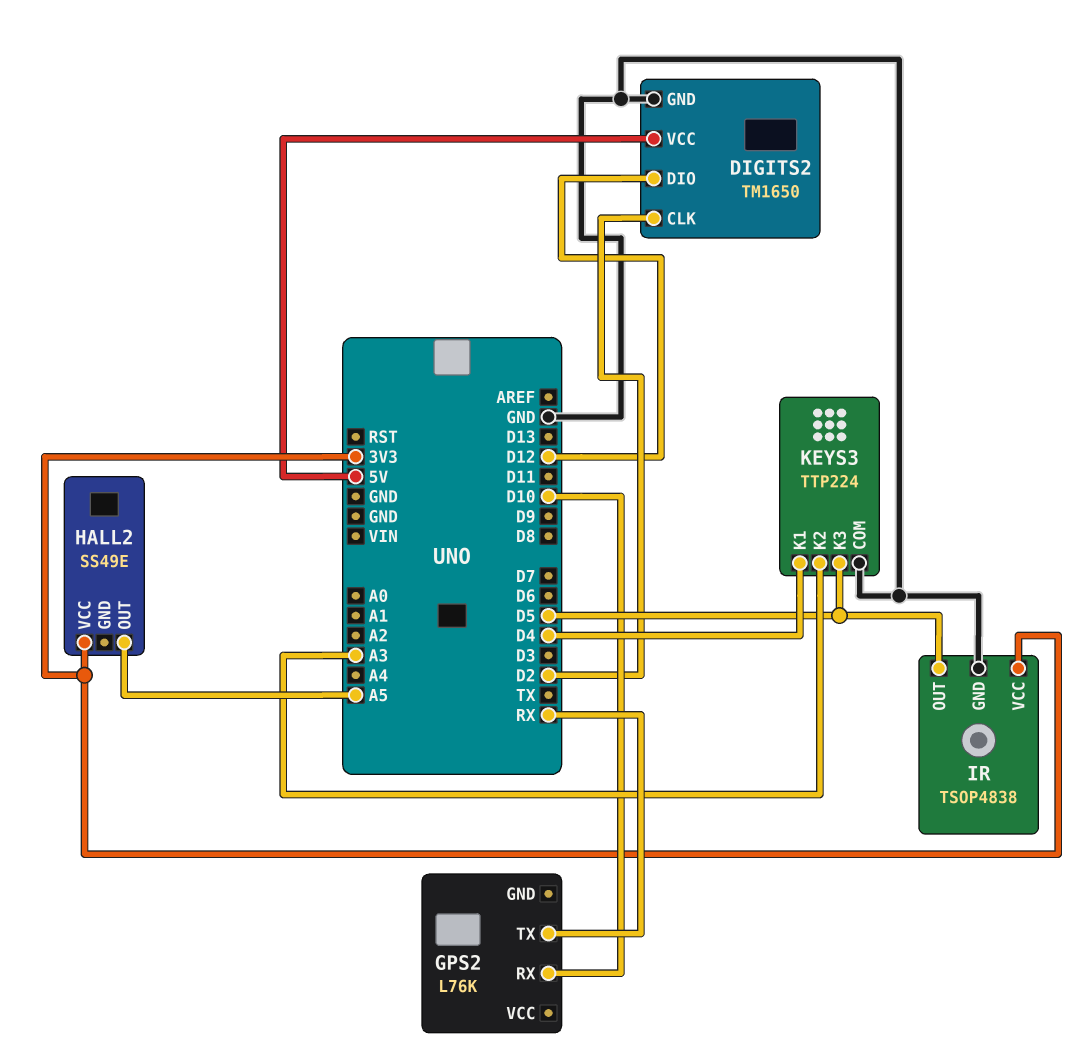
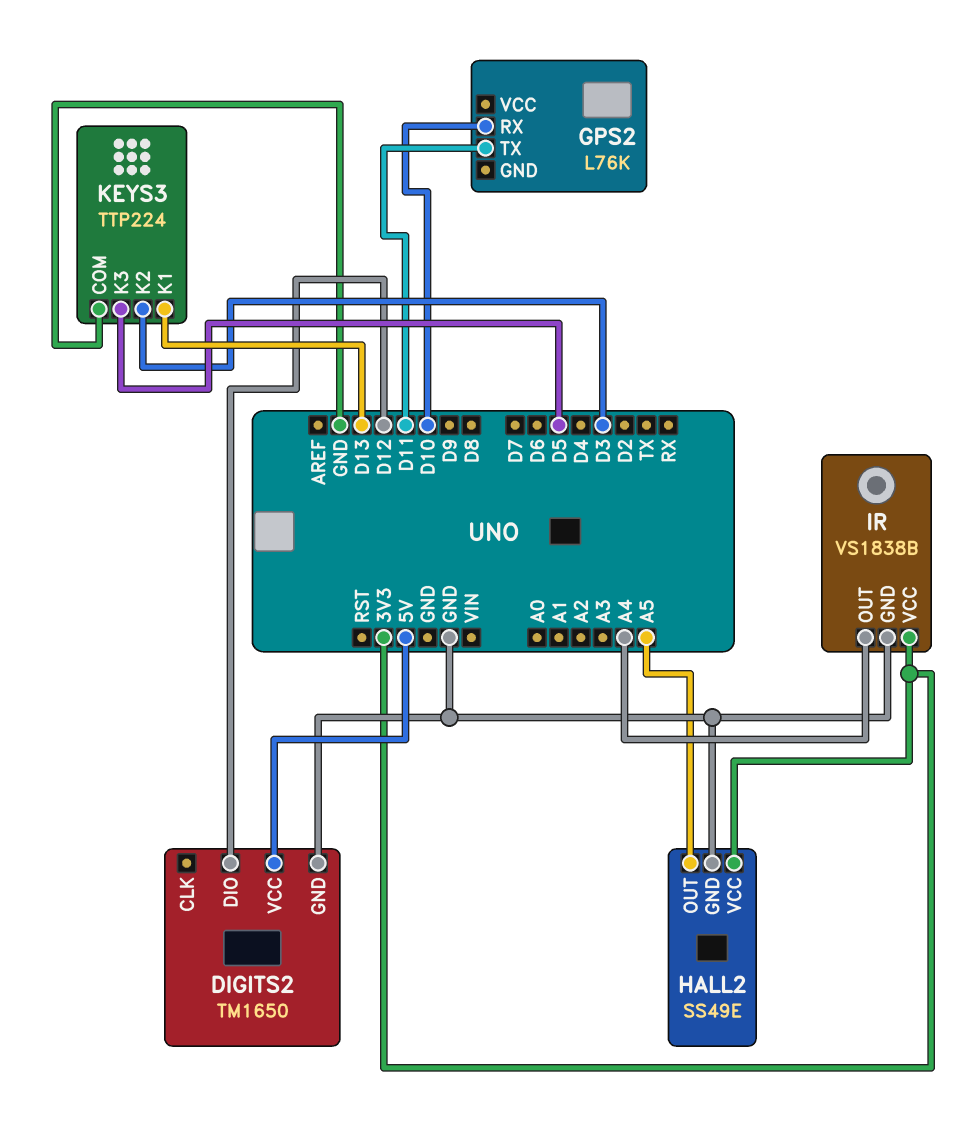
DIGITS2 pin CLK: D2 -> none
GPS2 pin TX: RX -> D11
HALL2 pin GND: none -> GND
IR: TSOP4838 -> VS1838B
IR pin OUT: D5 -> A4
KEYS3 pin K1: D4 -> D13
KEYS3 pin K2: A3 -> D3

